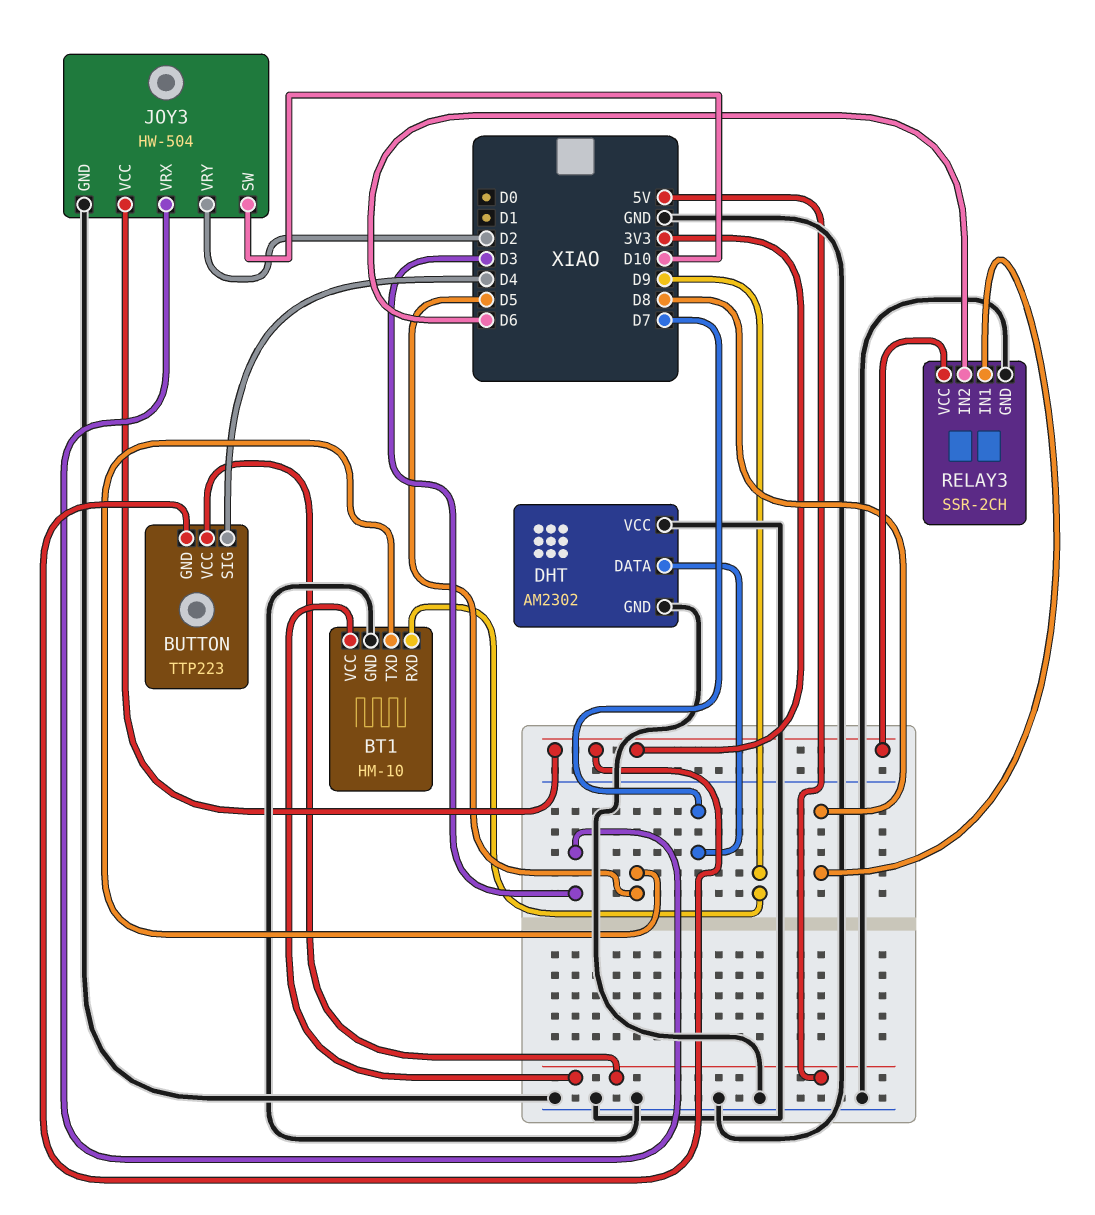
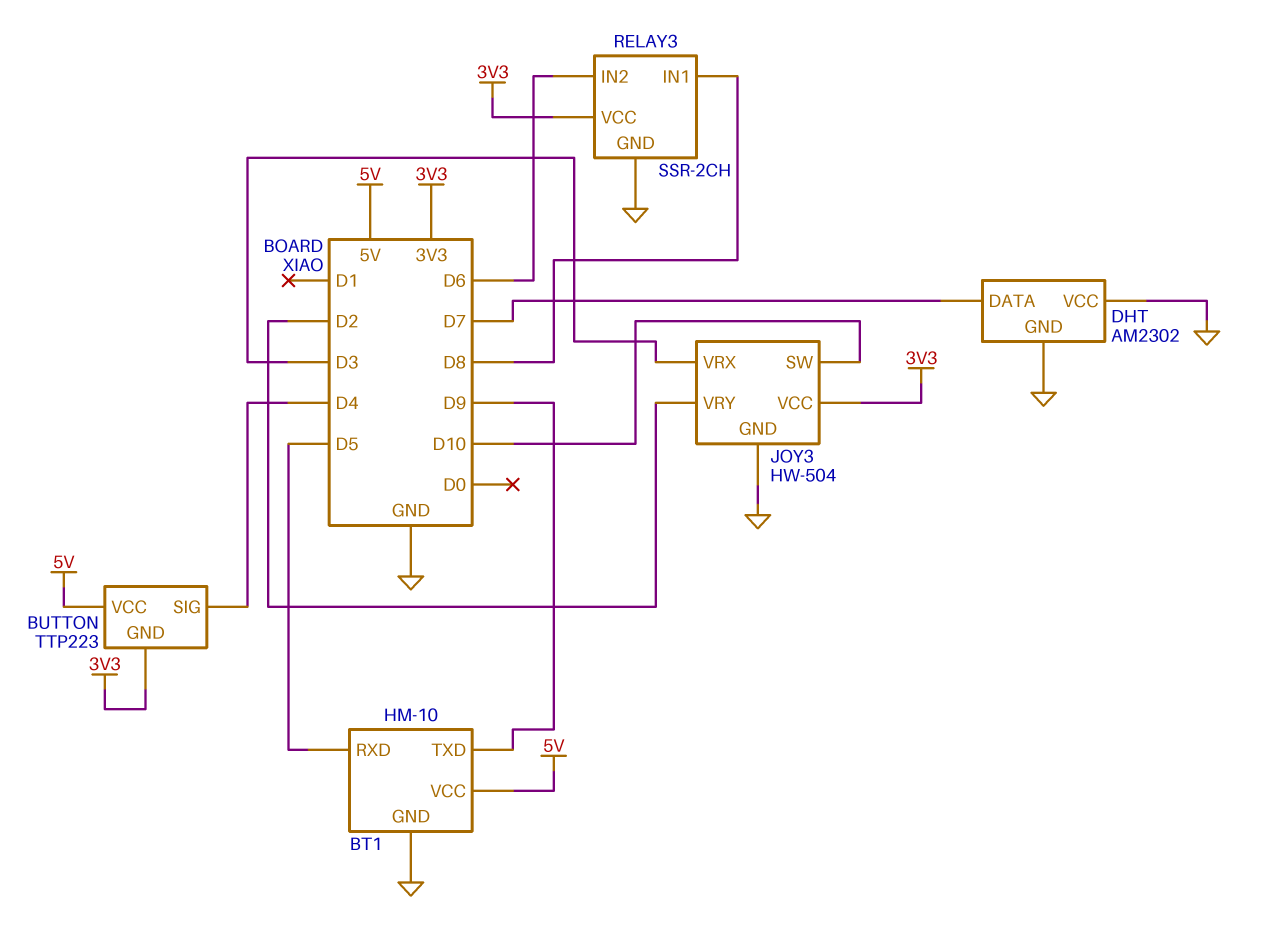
BT1 pin RXD: D9 -> D5
BT1 pin TXD: D5 -> D9

